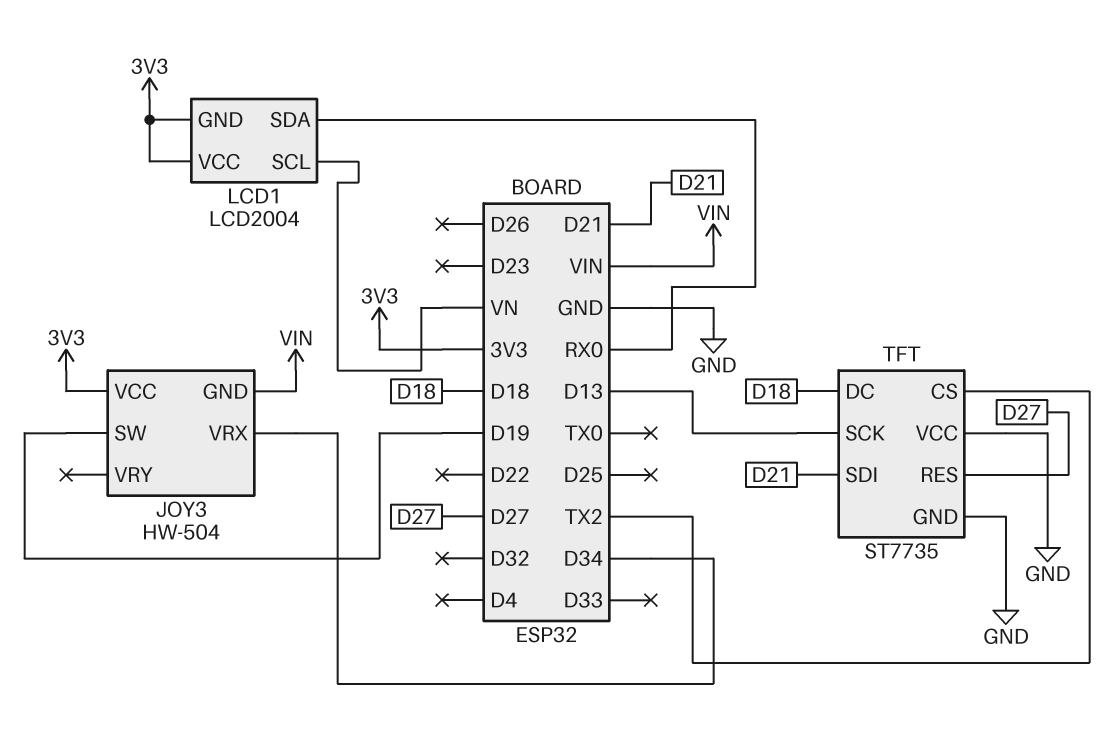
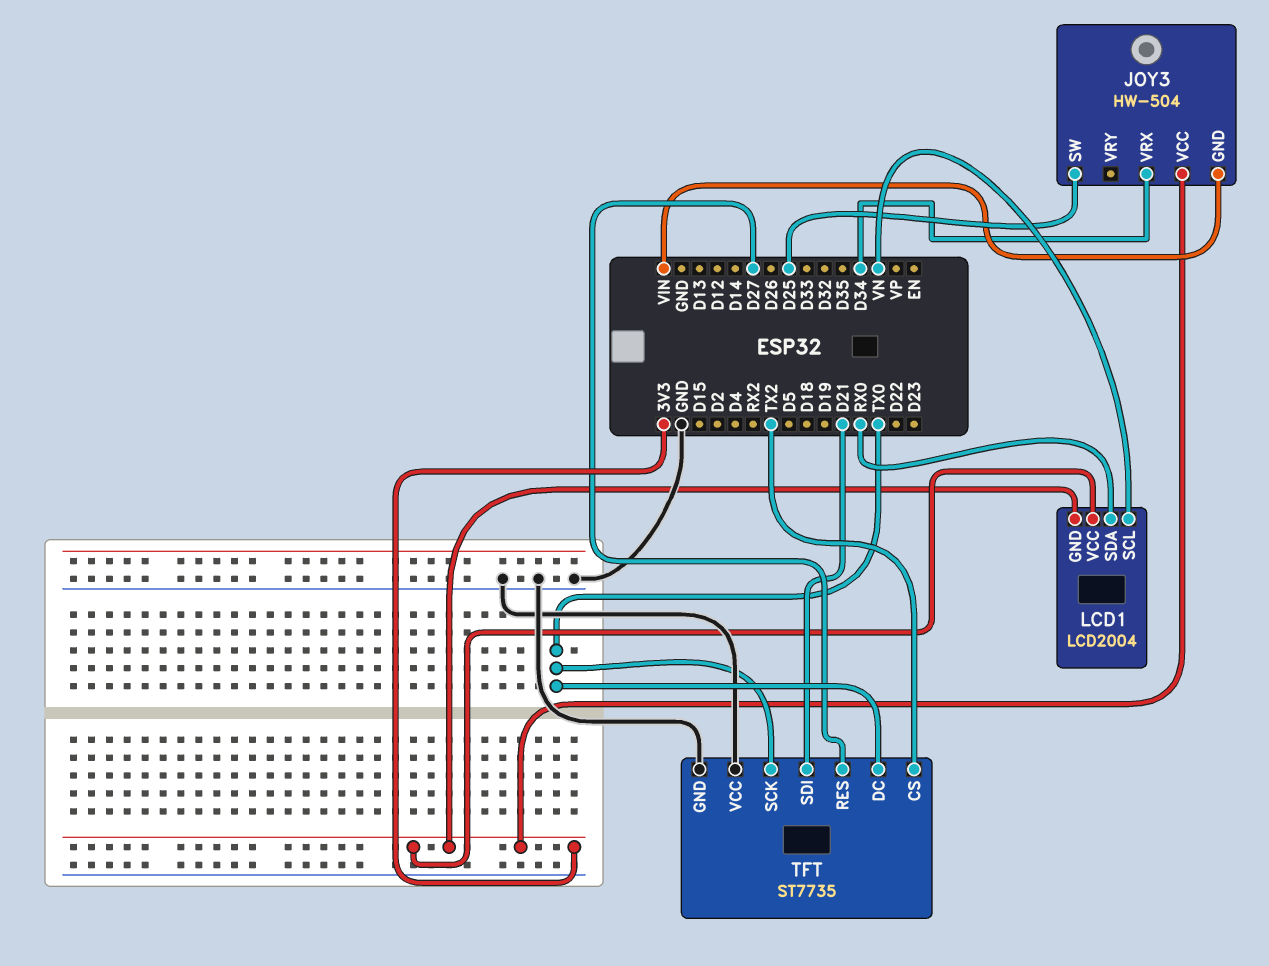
JOY3 pin SW: D19 -> D25
TFT pin DC: D18 -> TX0
TFT pin SCK: D13 -> TX0

